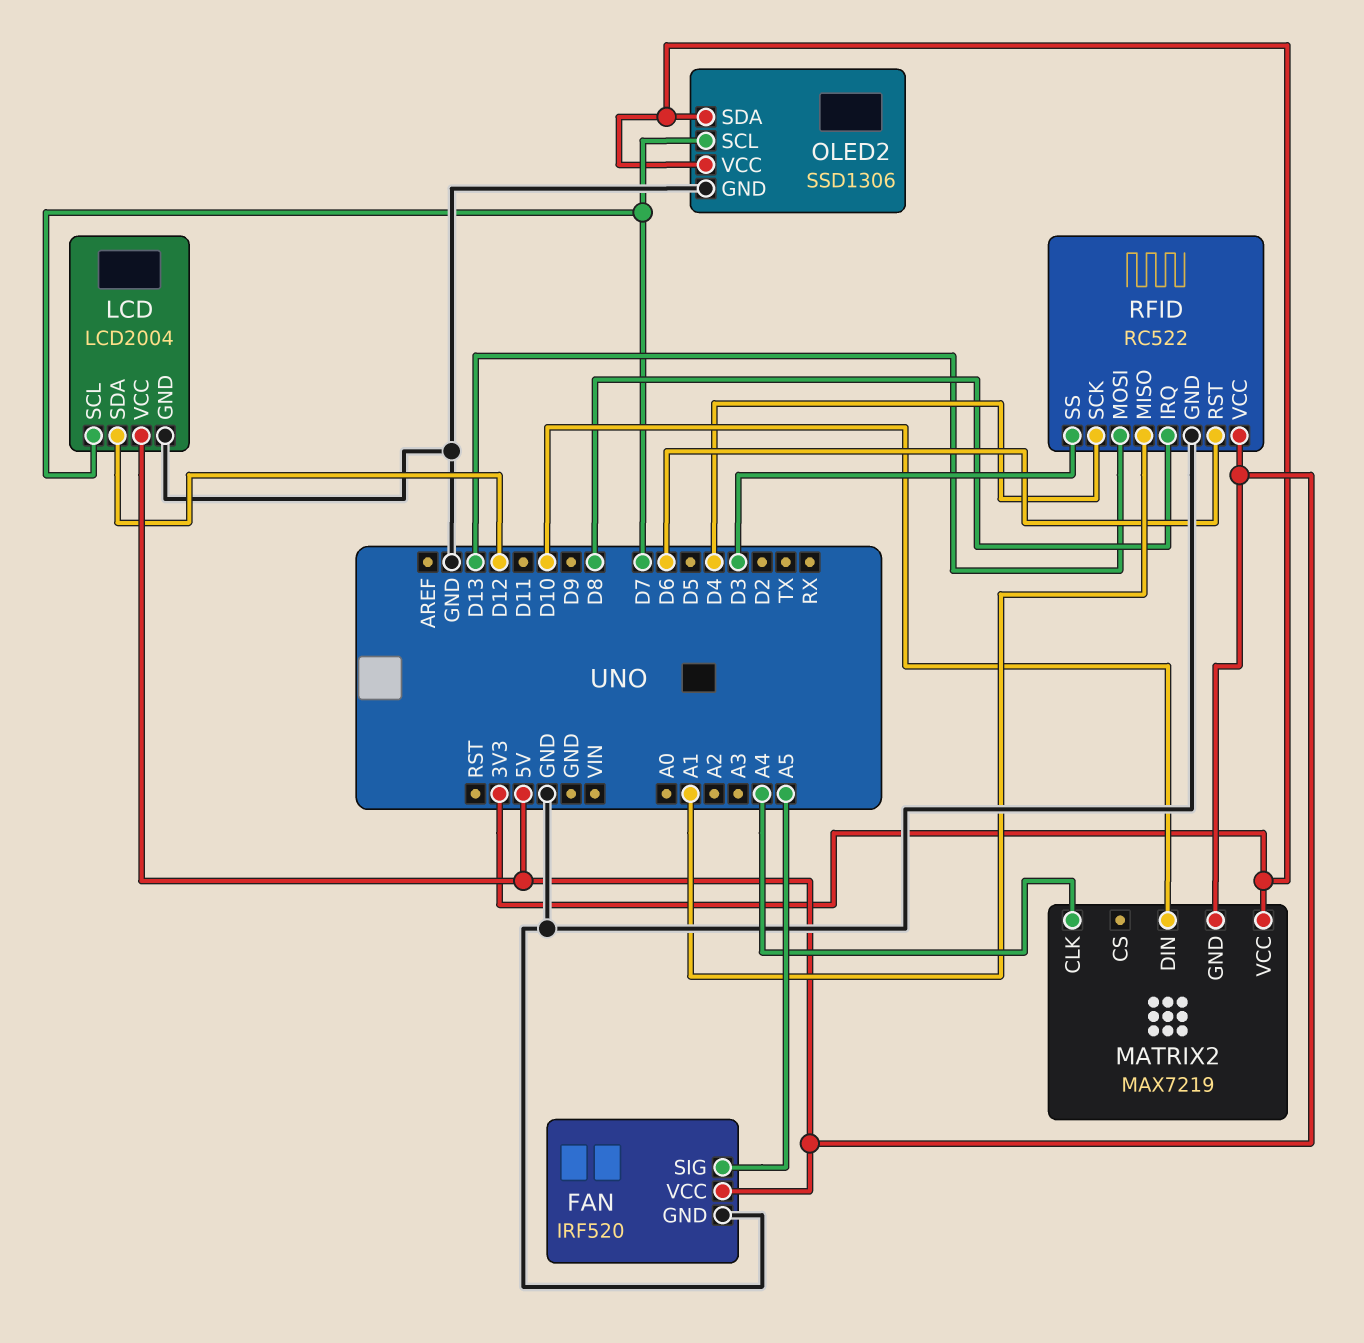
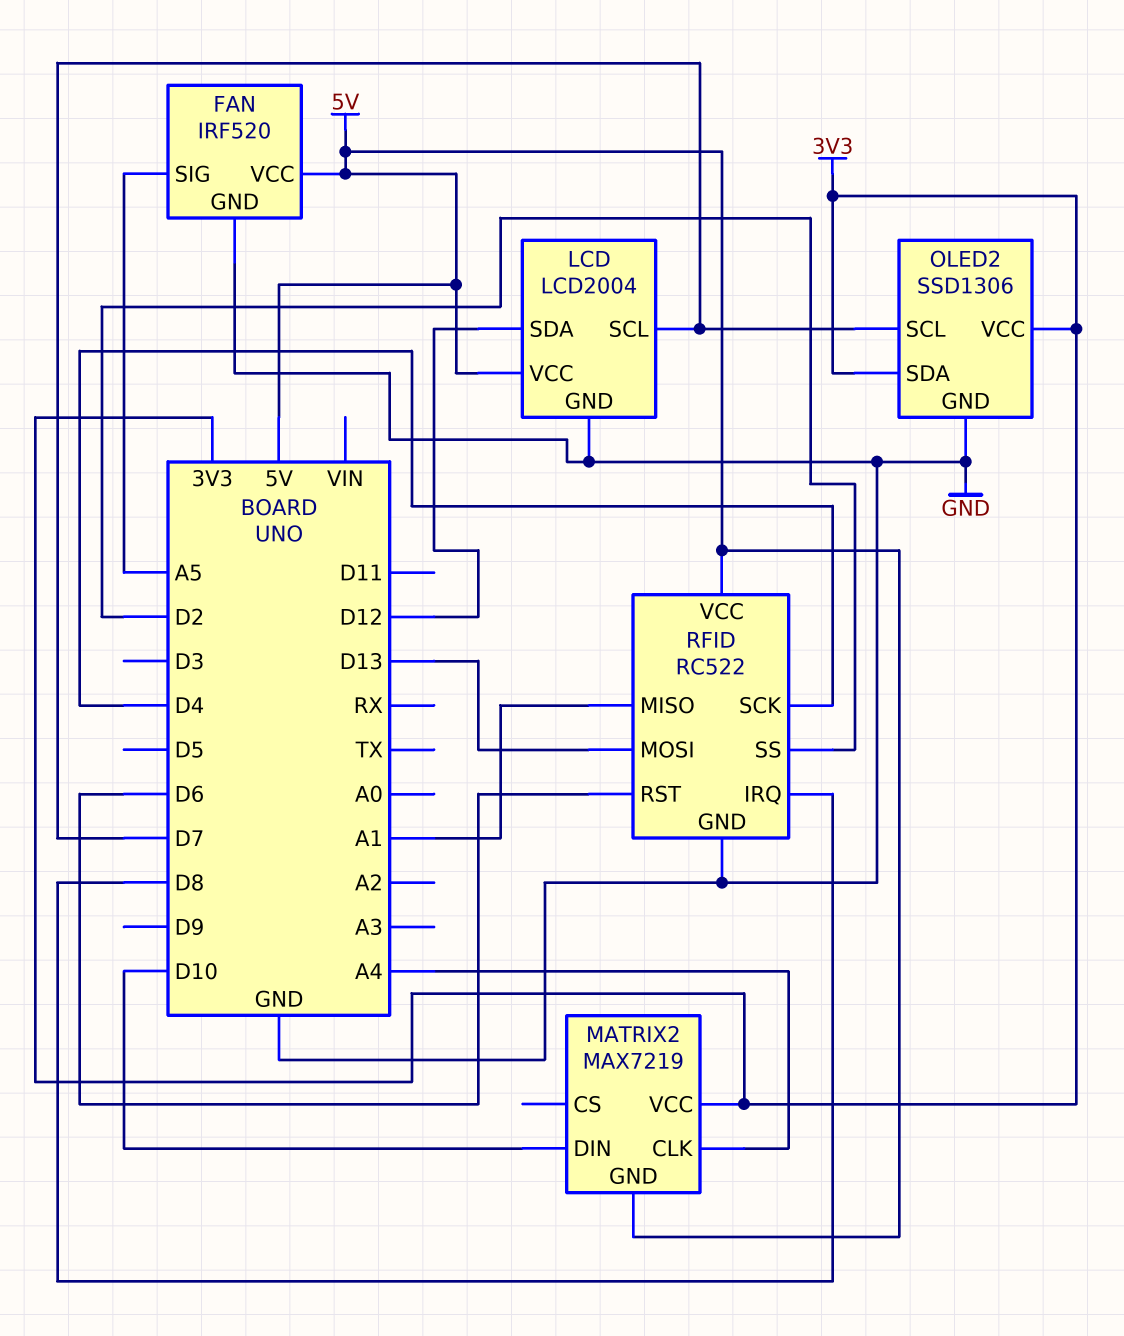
RFID pin SS: D3 -> D2

